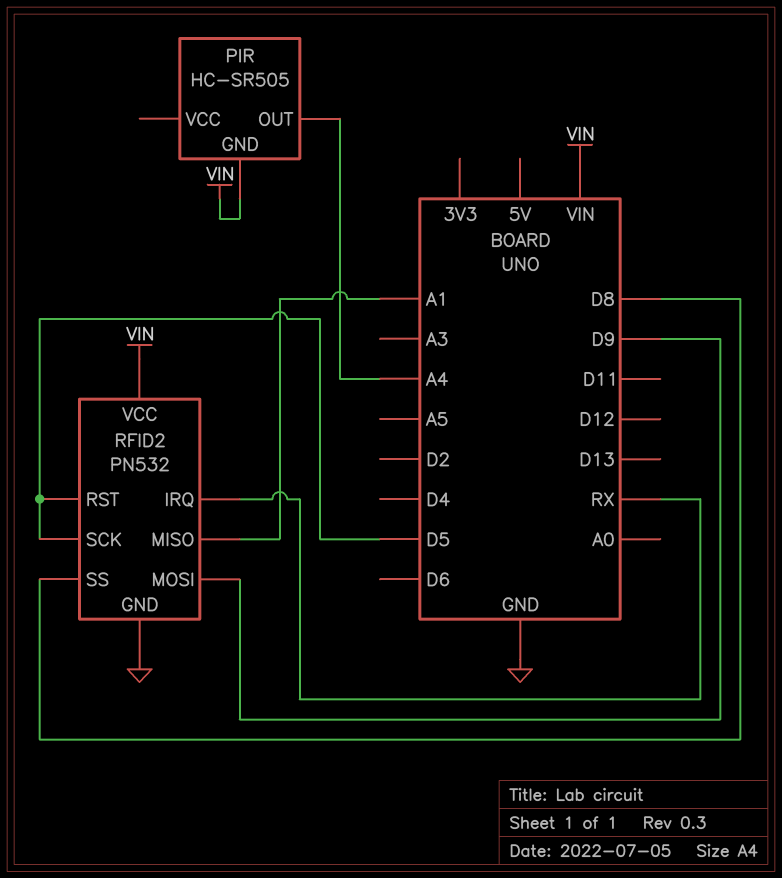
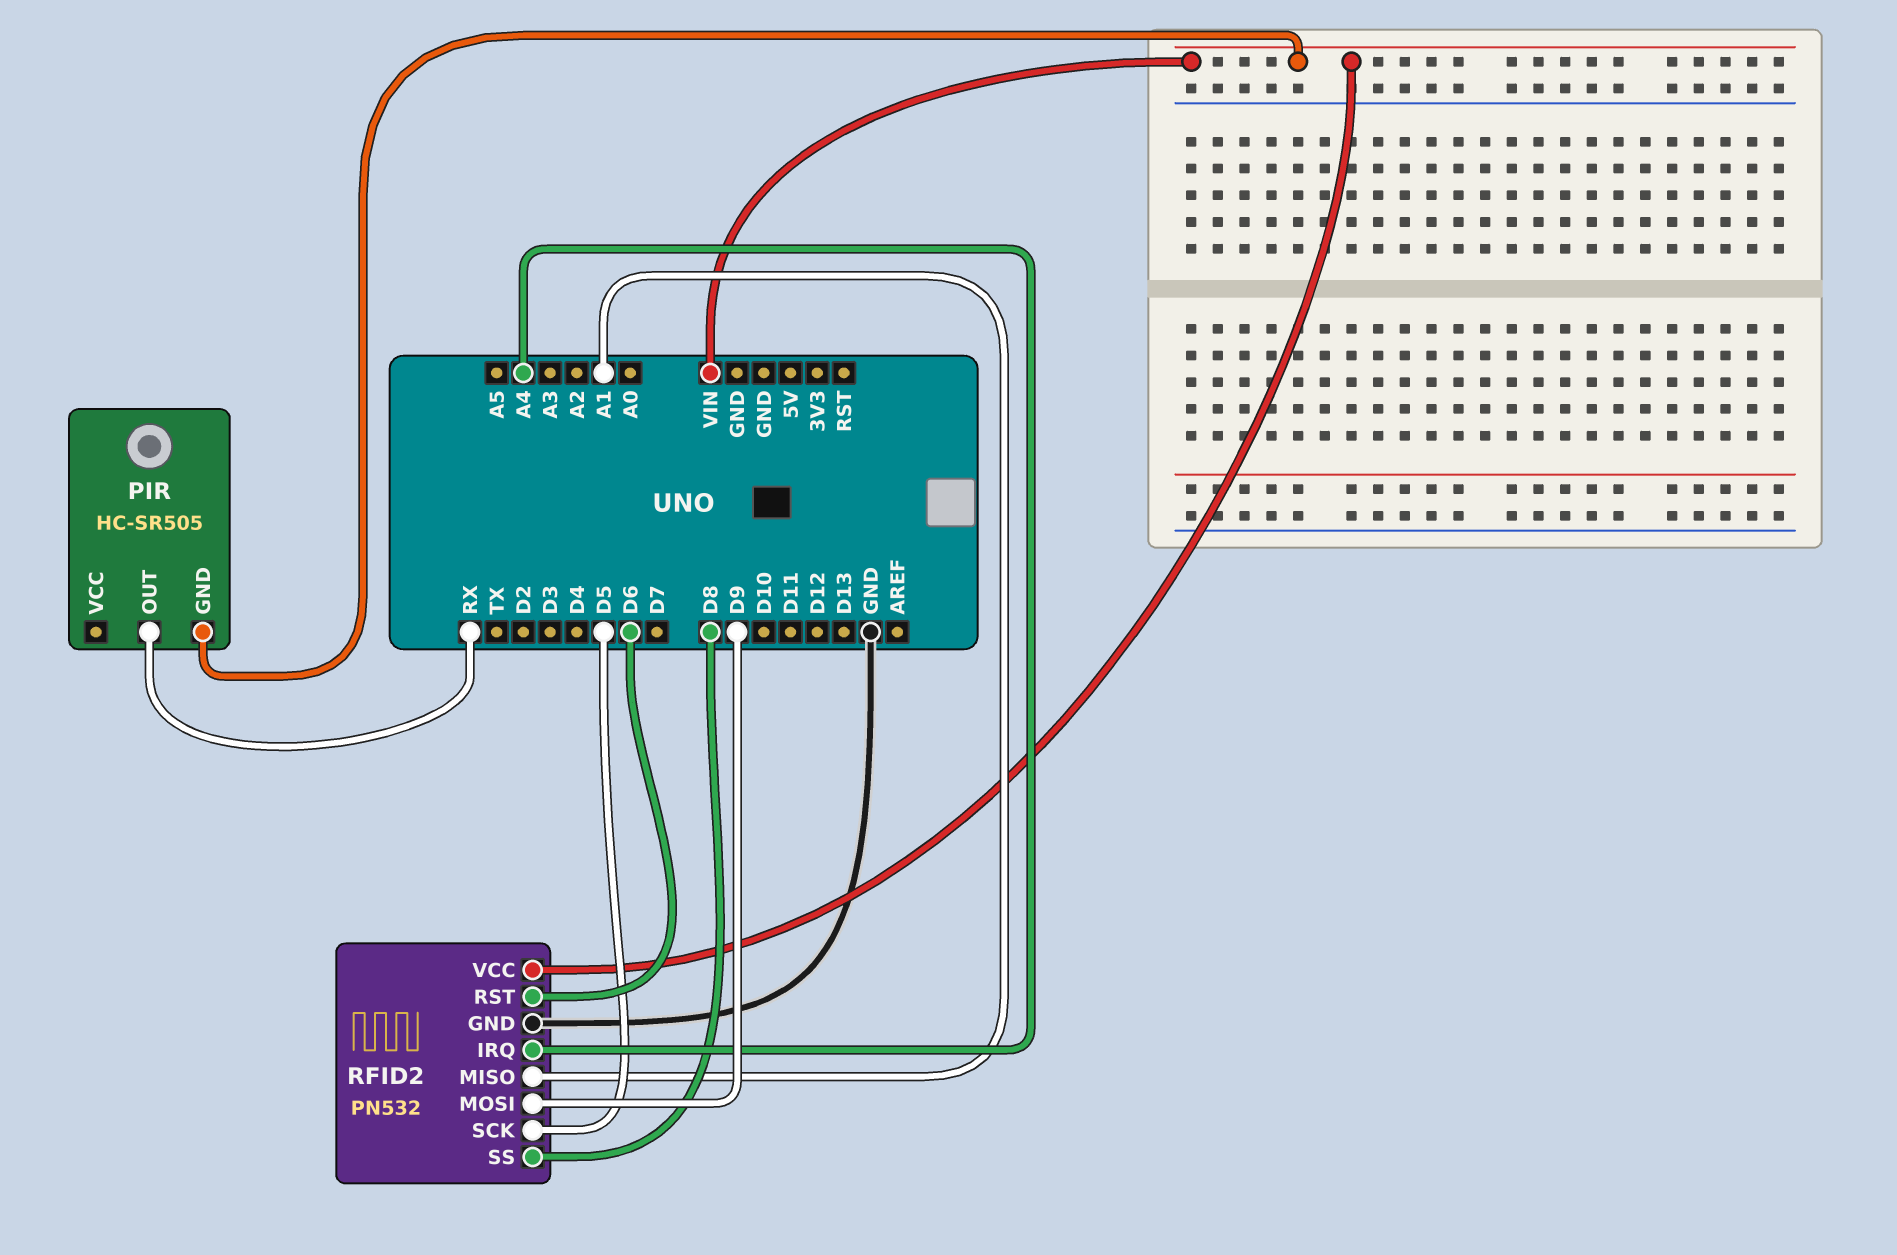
PIR pin OUT: A4 -> RX
RFID2 pin IRQ: RX -> A4
RFID2 pin RST: D5 -> D6

